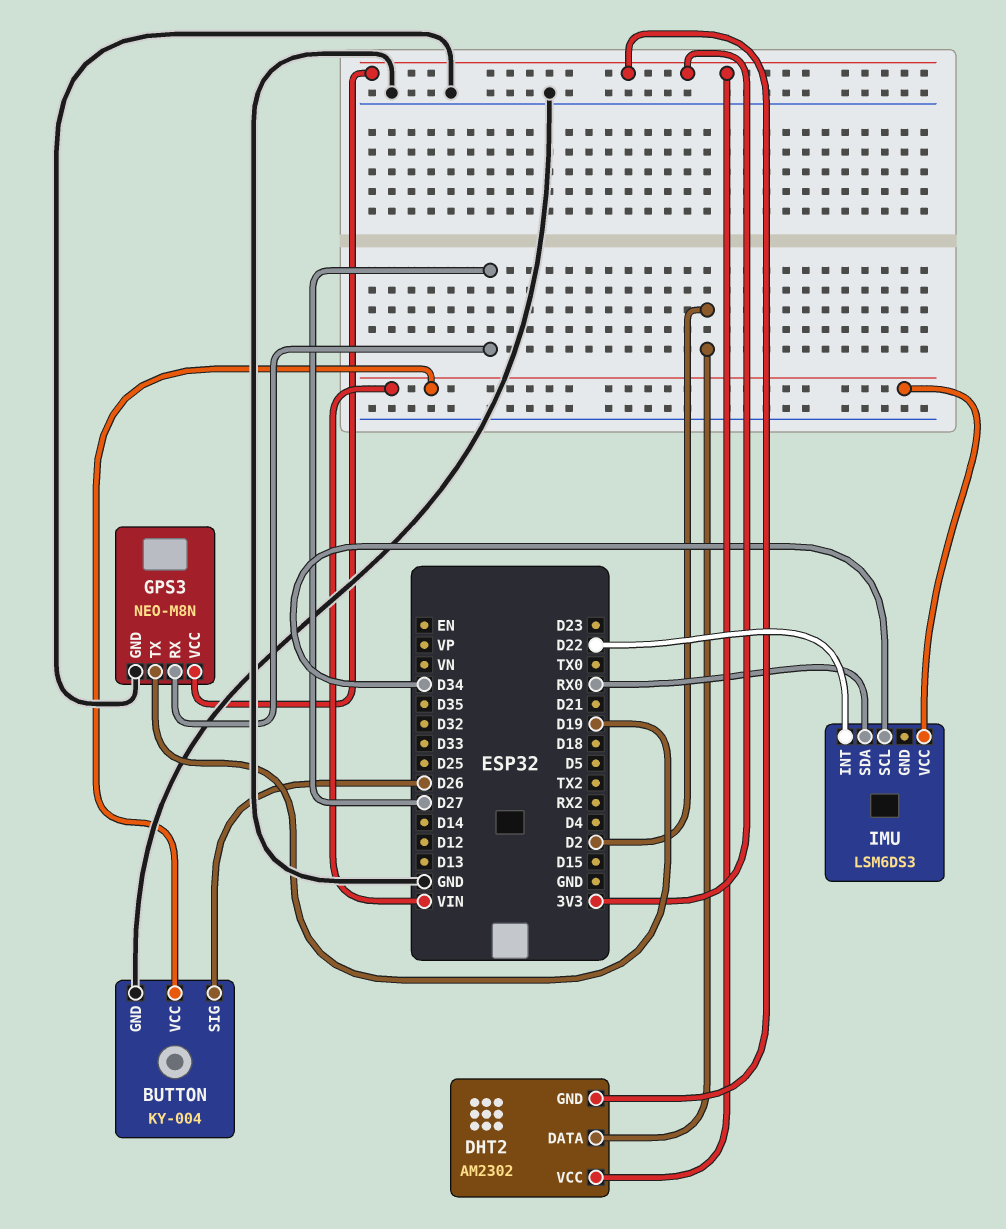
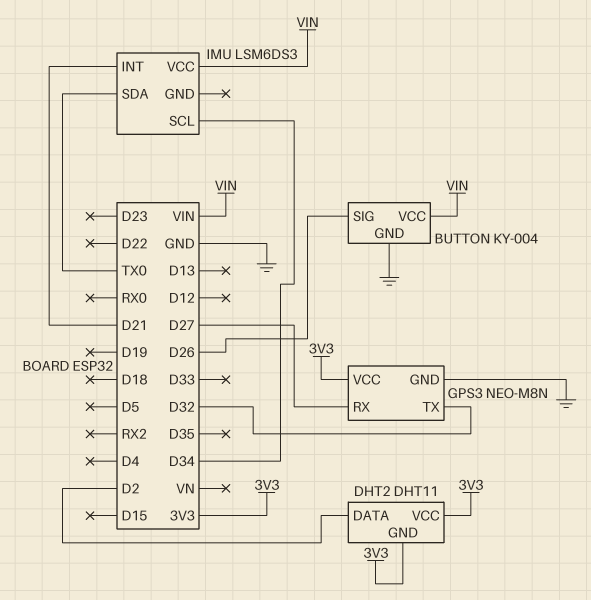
DHT2: AM2302 -> DHT11
GPS3 pin TX: D19 -> D32
IMU pin INT: D22 -> D21
IMU pin SDA: RX0 -> TX0

